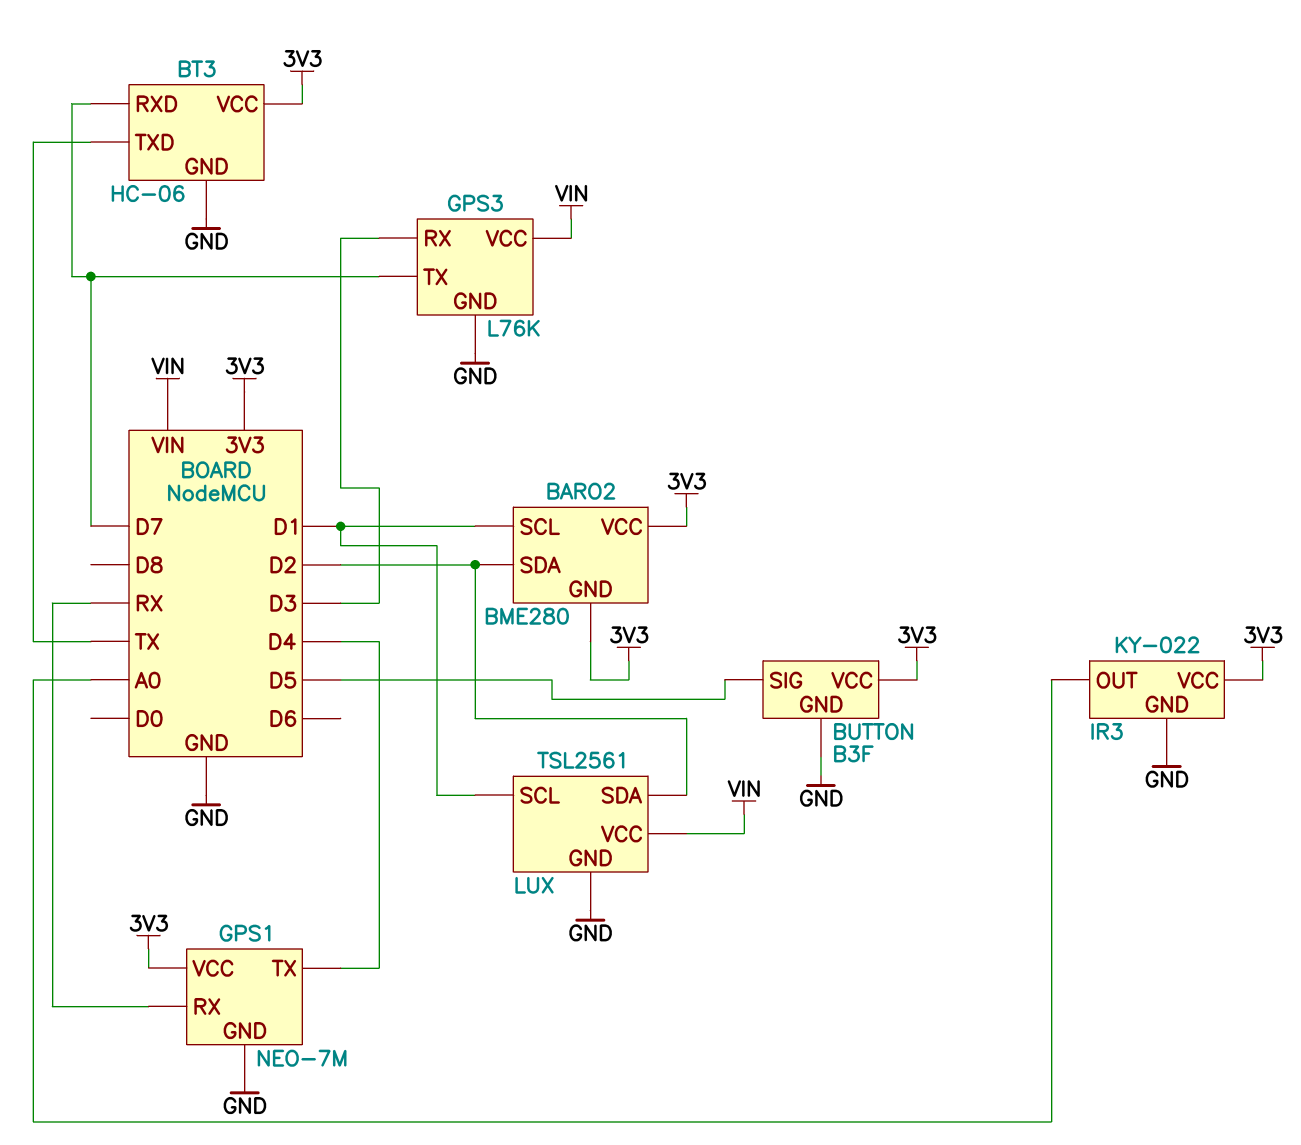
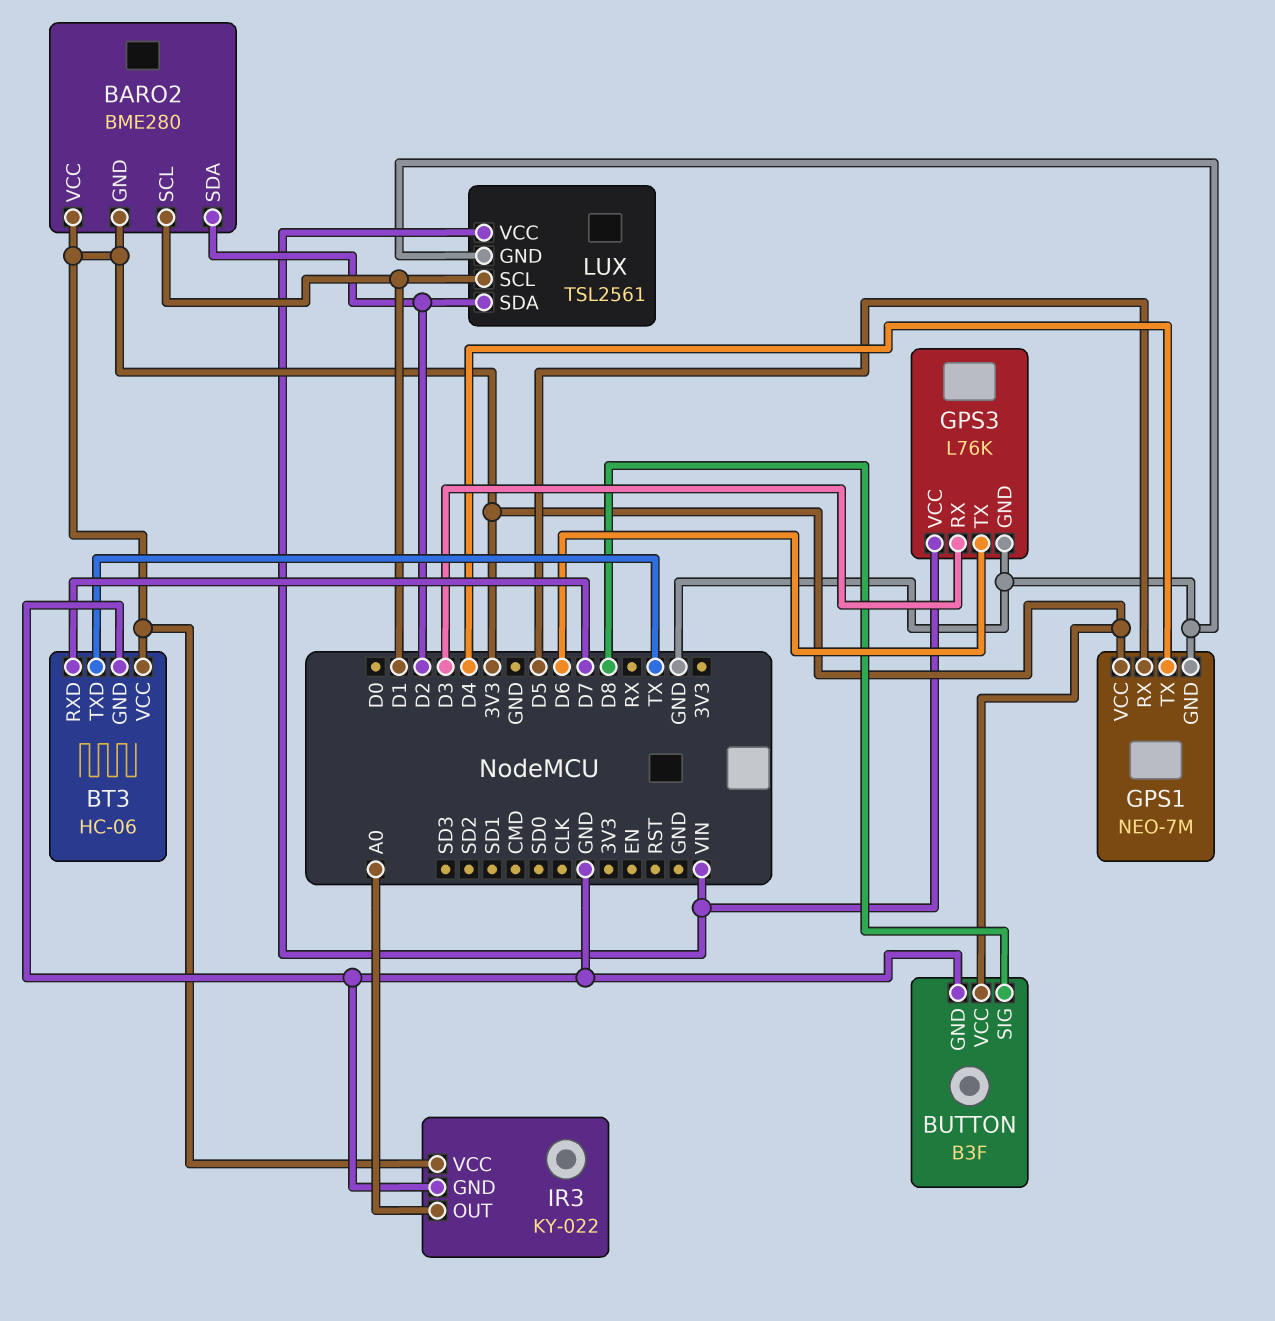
BUTTON pin SIG: D5 -> D8
GPS1 pin RX: RX -> D5
GPS3 pin TX: D7 -> D6

